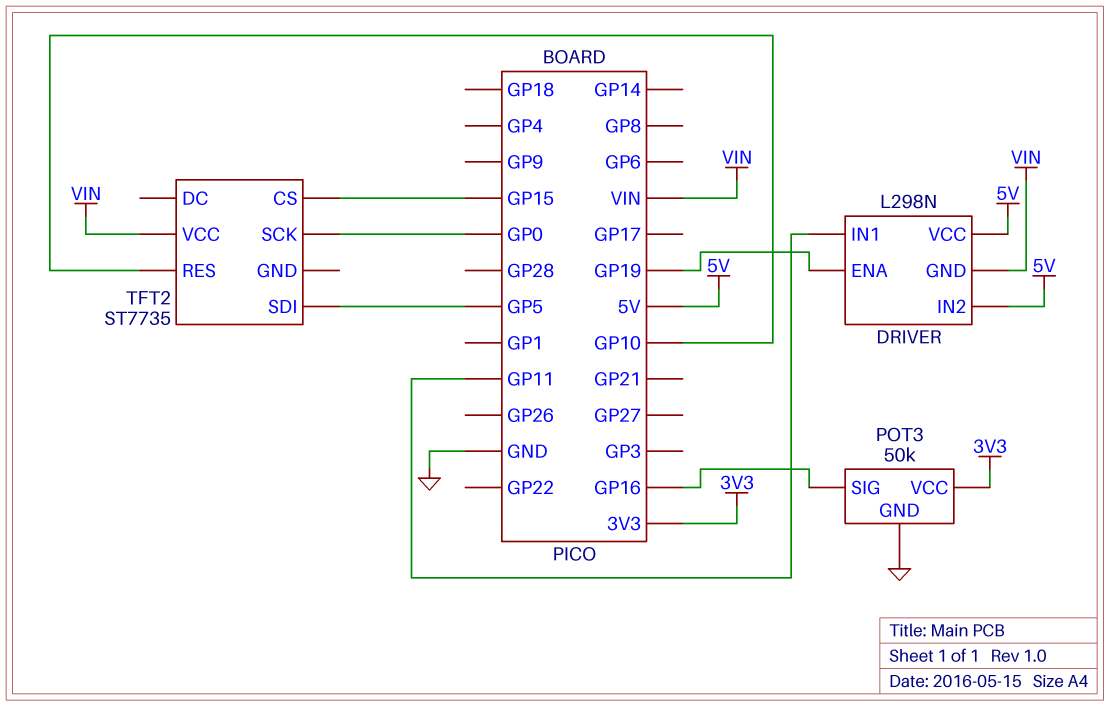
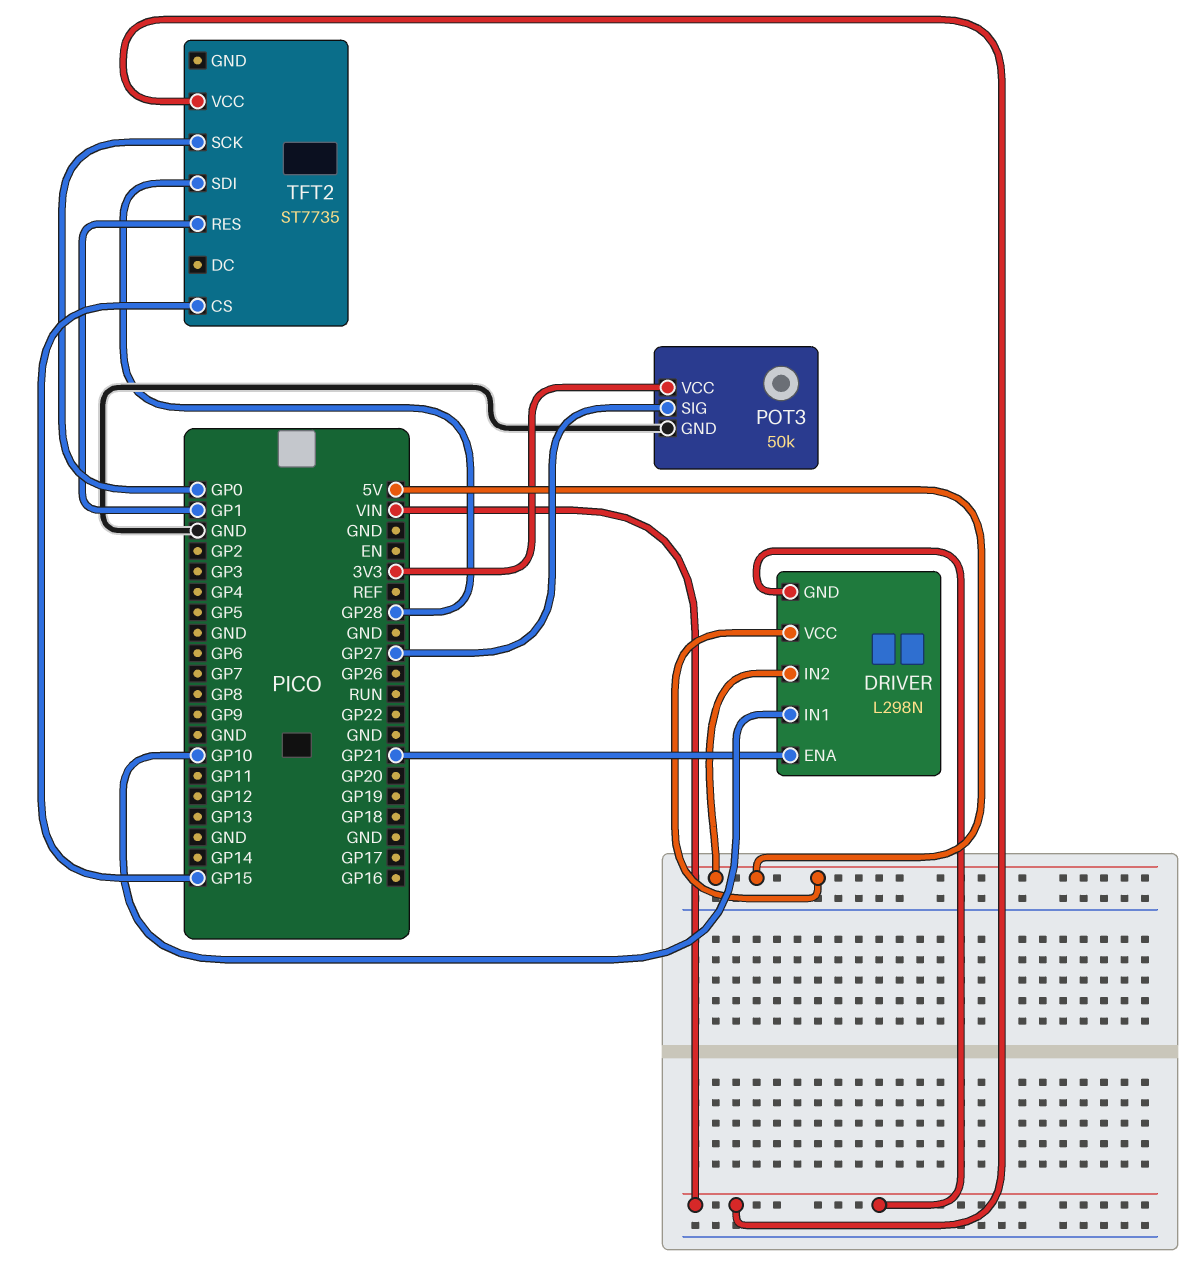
DRIVER pin ENA: GP19 -> GP21
DRIVER pin IN1: GP11 -> GP10
POT3 pin SIG: GP16 -> GP27
TFT2 pin RES: GP10 -> GP1
TFT2 pin SDI: GP5 -> GP28

